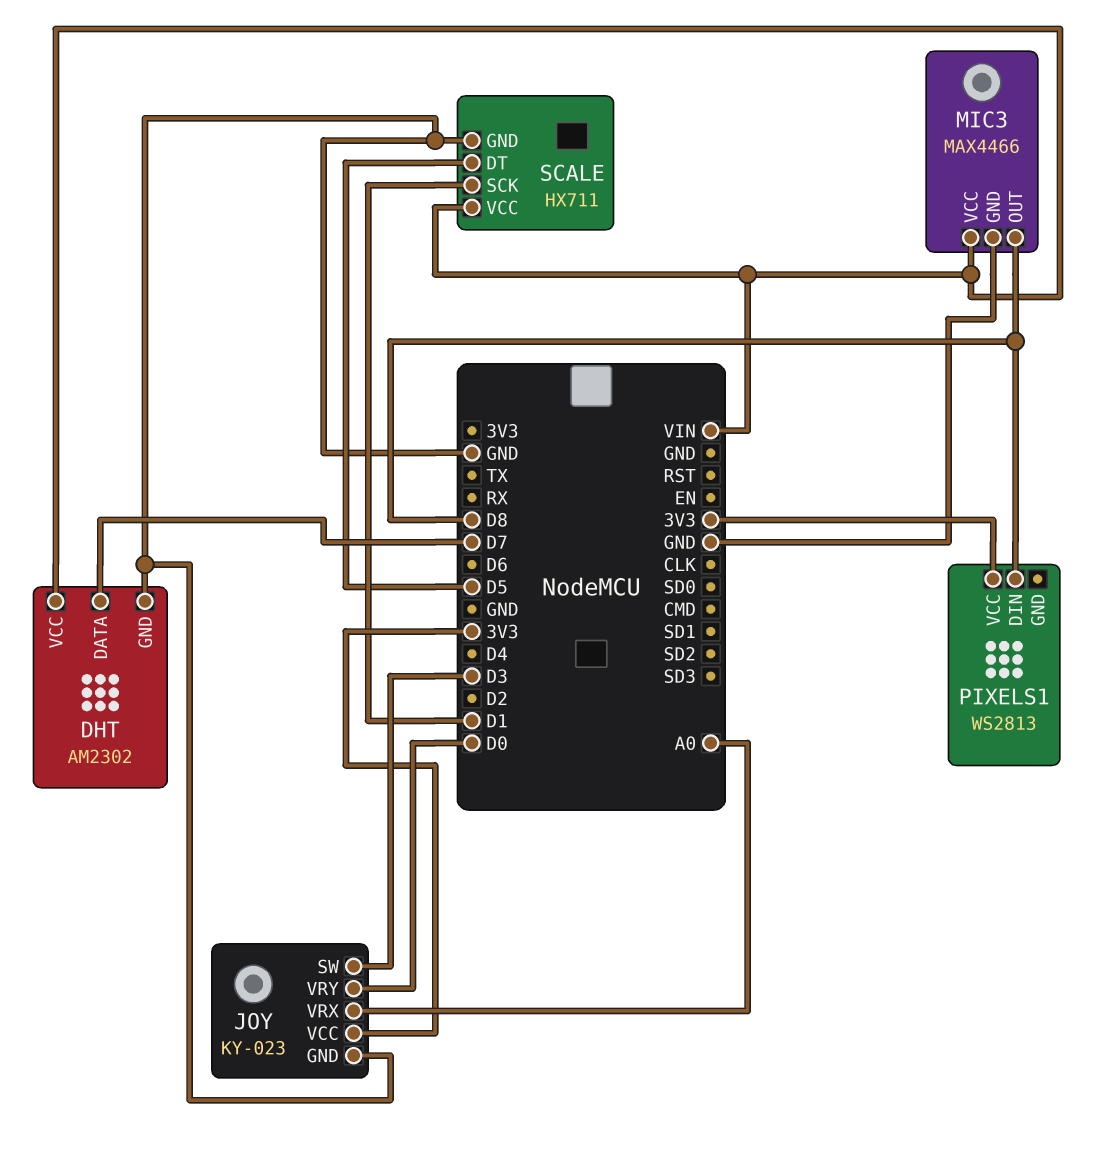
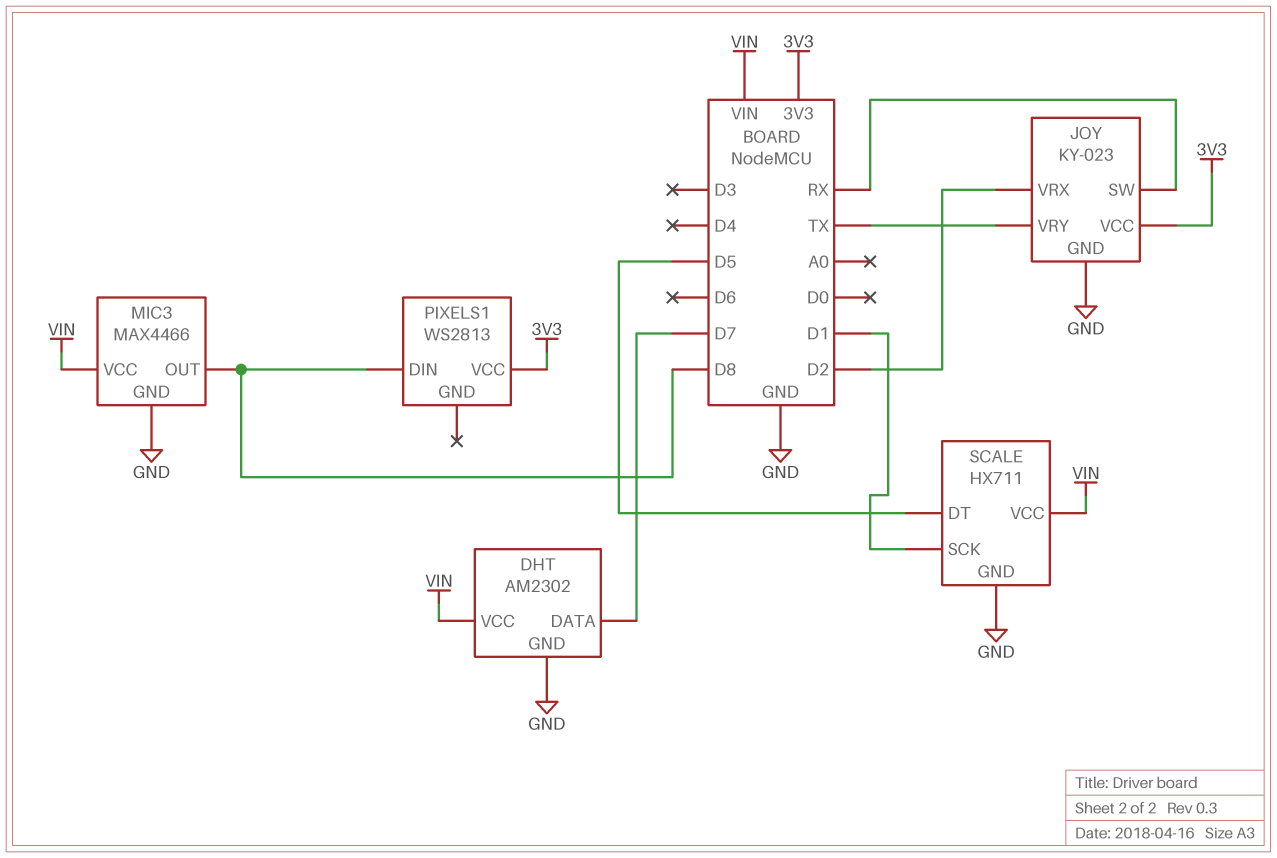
JOY pin SW: D3 -> RX
JOY pin VRX: A0 -> D2
JOY pin VRY: D0 -> TX

